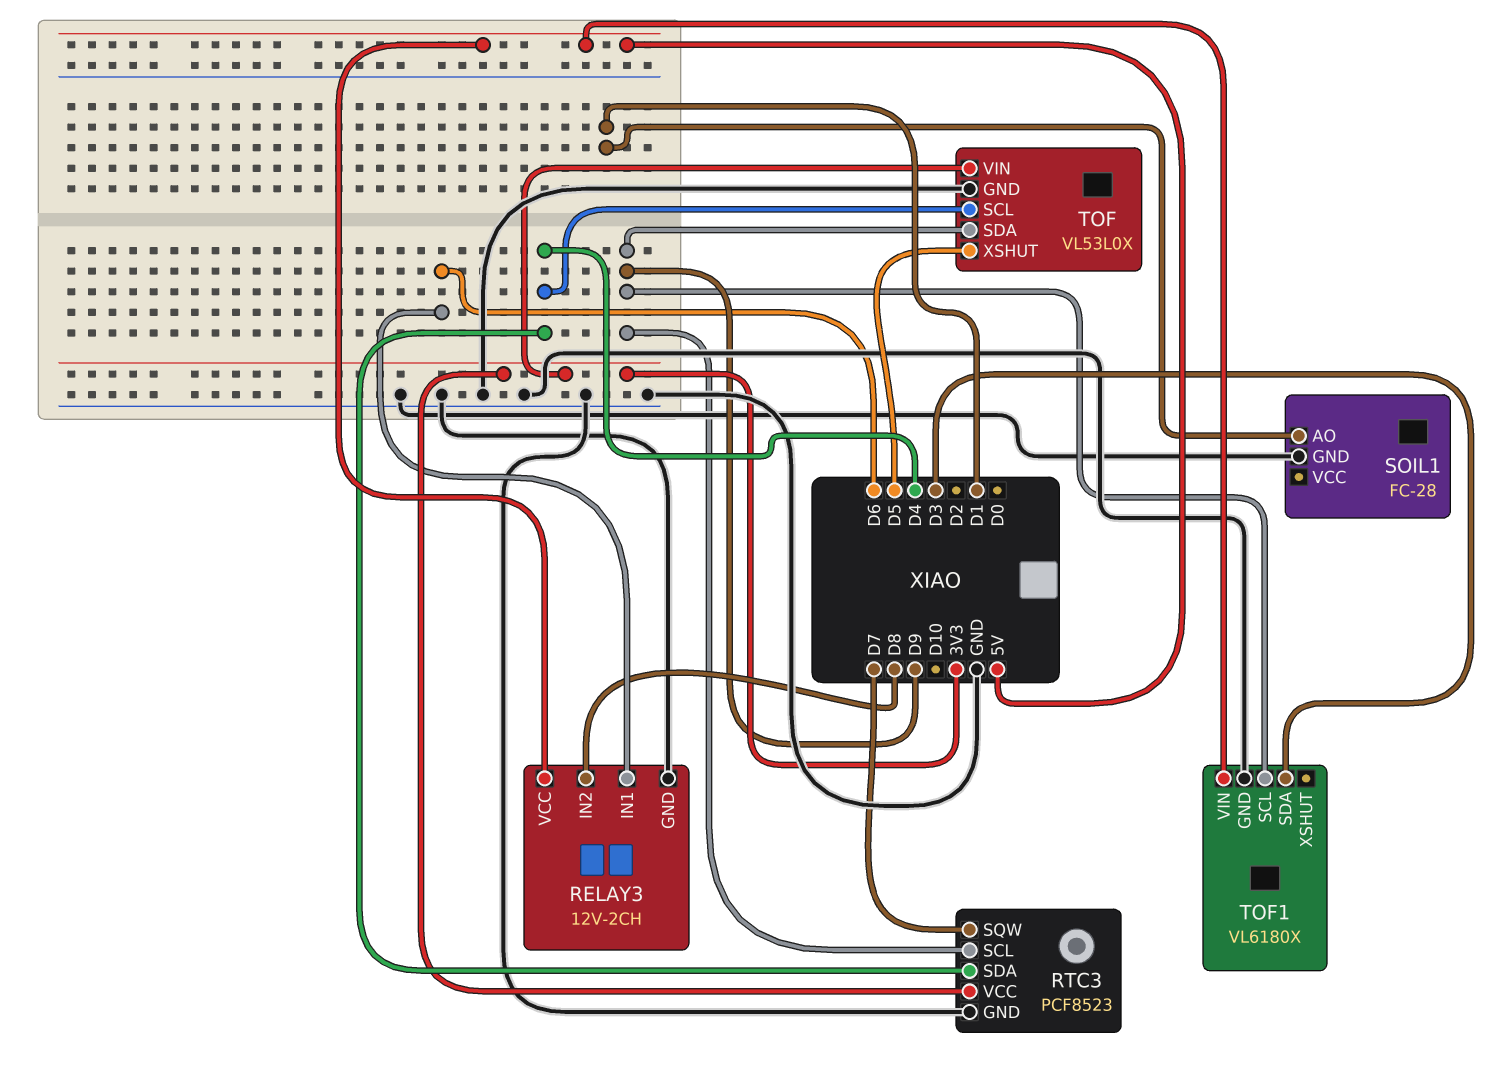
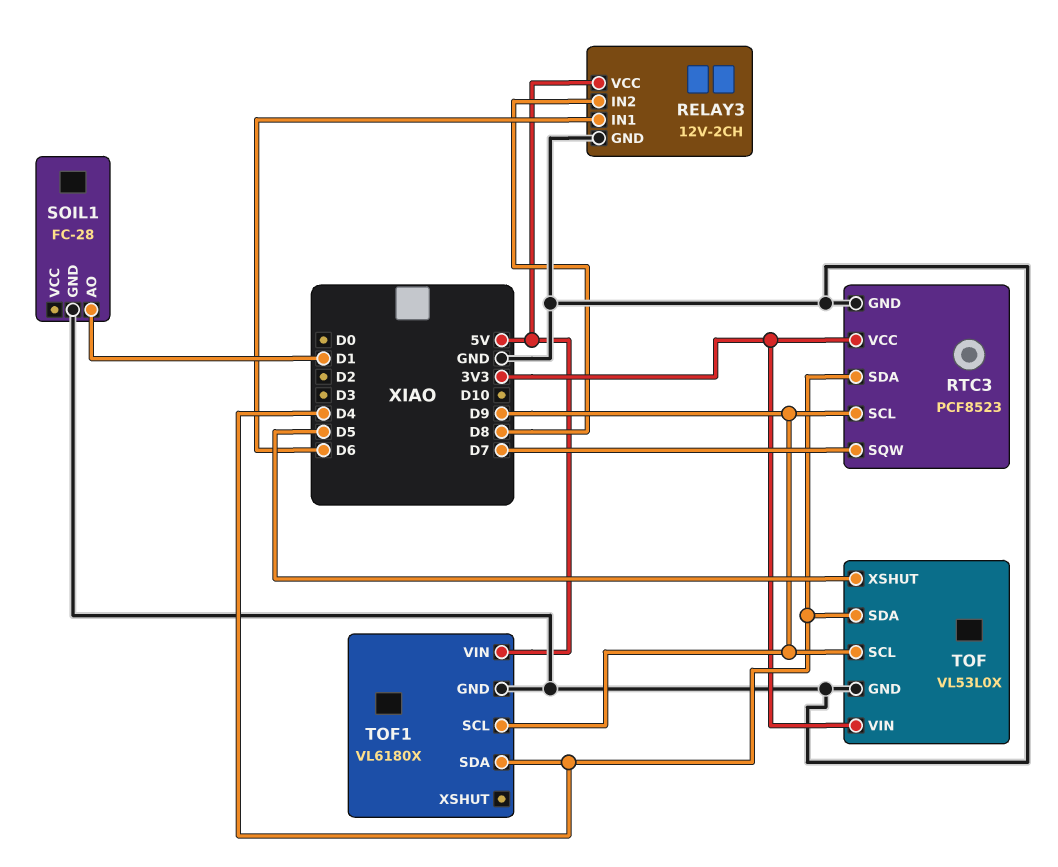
TOF pin SCL: D4 -> D9
TOF pin SDA: D9 -> D4
TOF1 pin SDA: D3 -> D4

